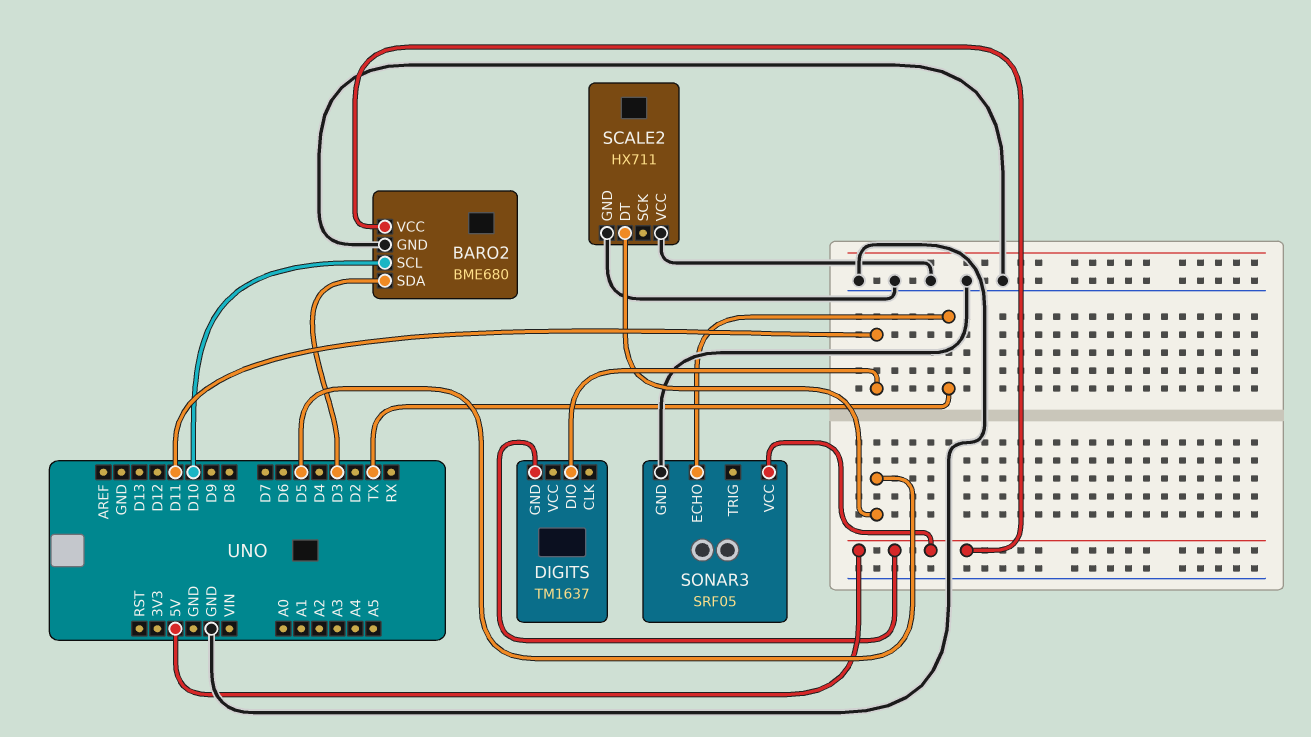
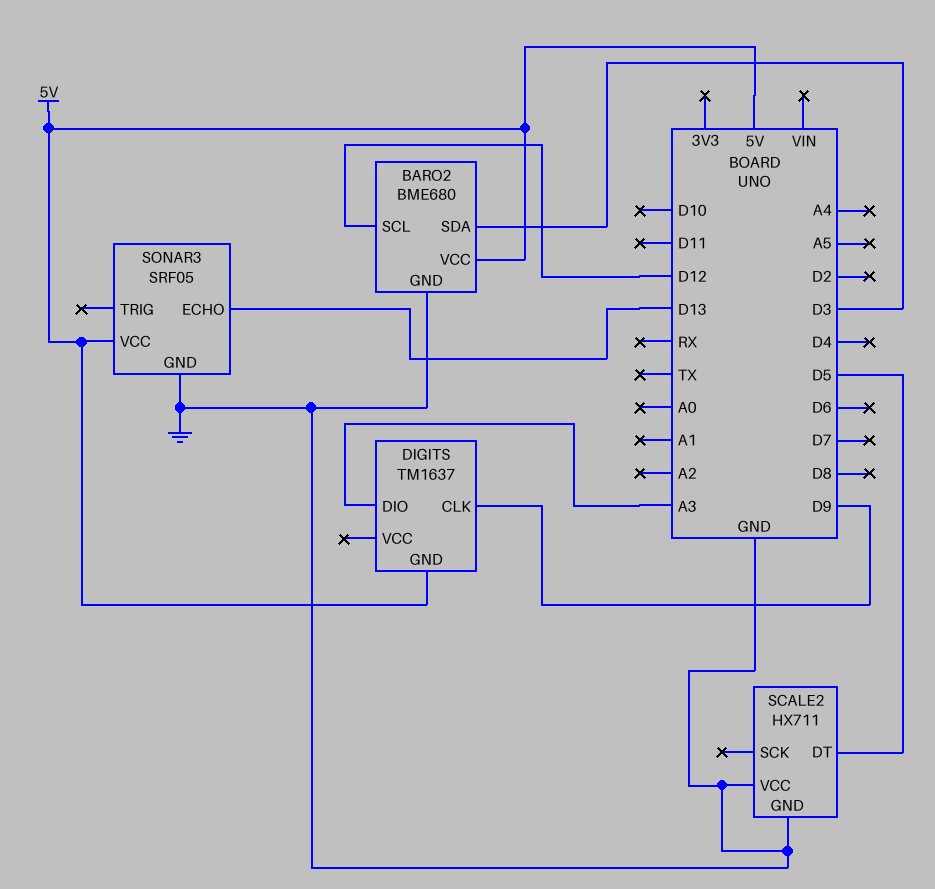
BARO2 pin SCL: D10 -> D12
DIGITS pin CLK: none -> D9
DIGITS pin DIO: D11 -> A3
SONAR3 pin ECHO: TX -> D13

